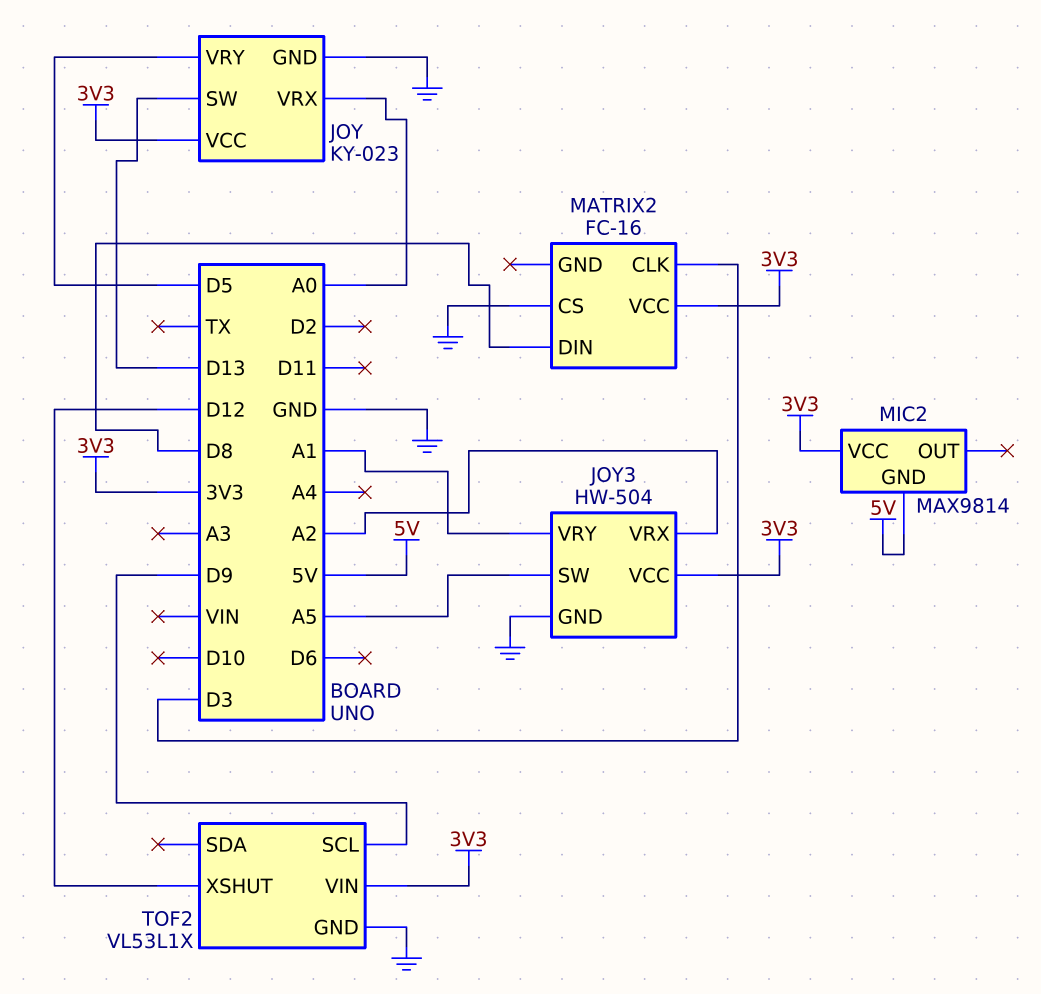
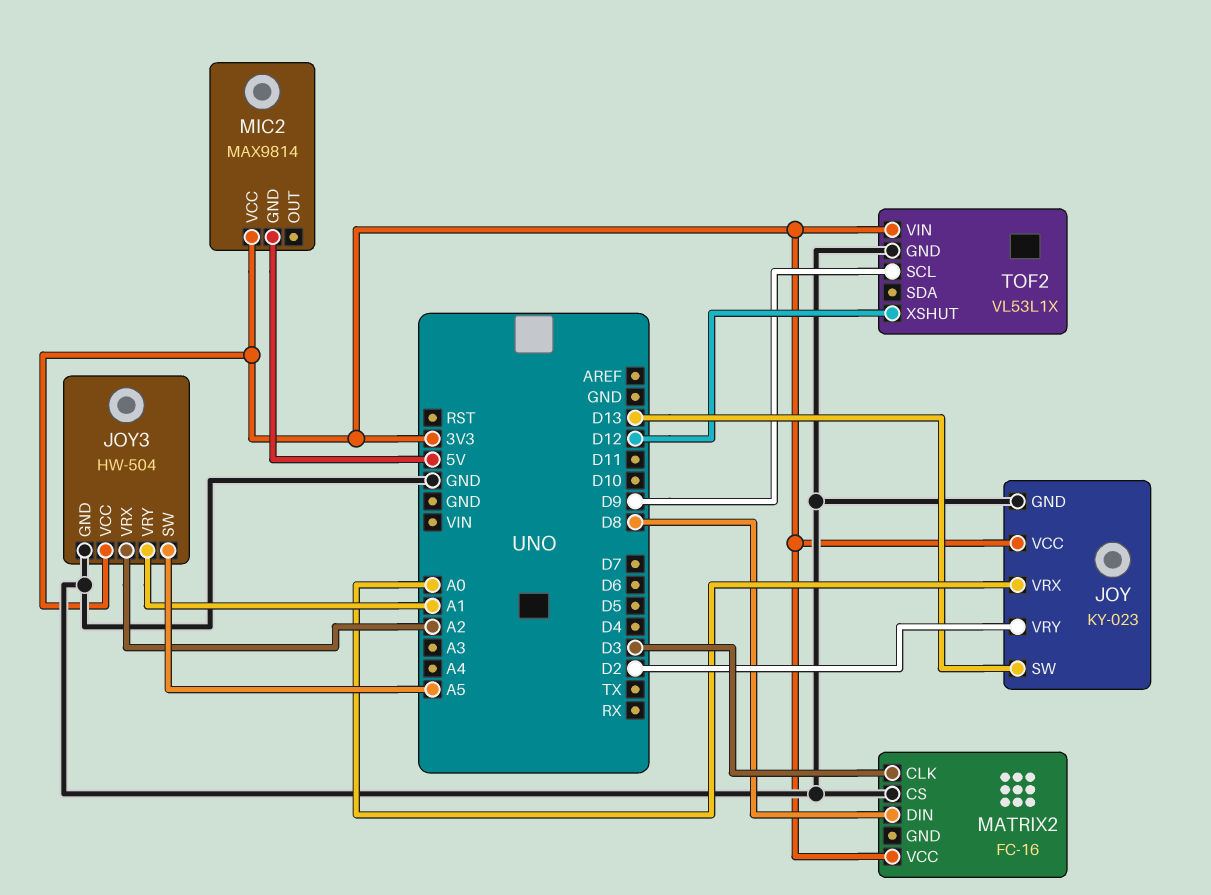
JOY pin VRY: D5 -> D2

